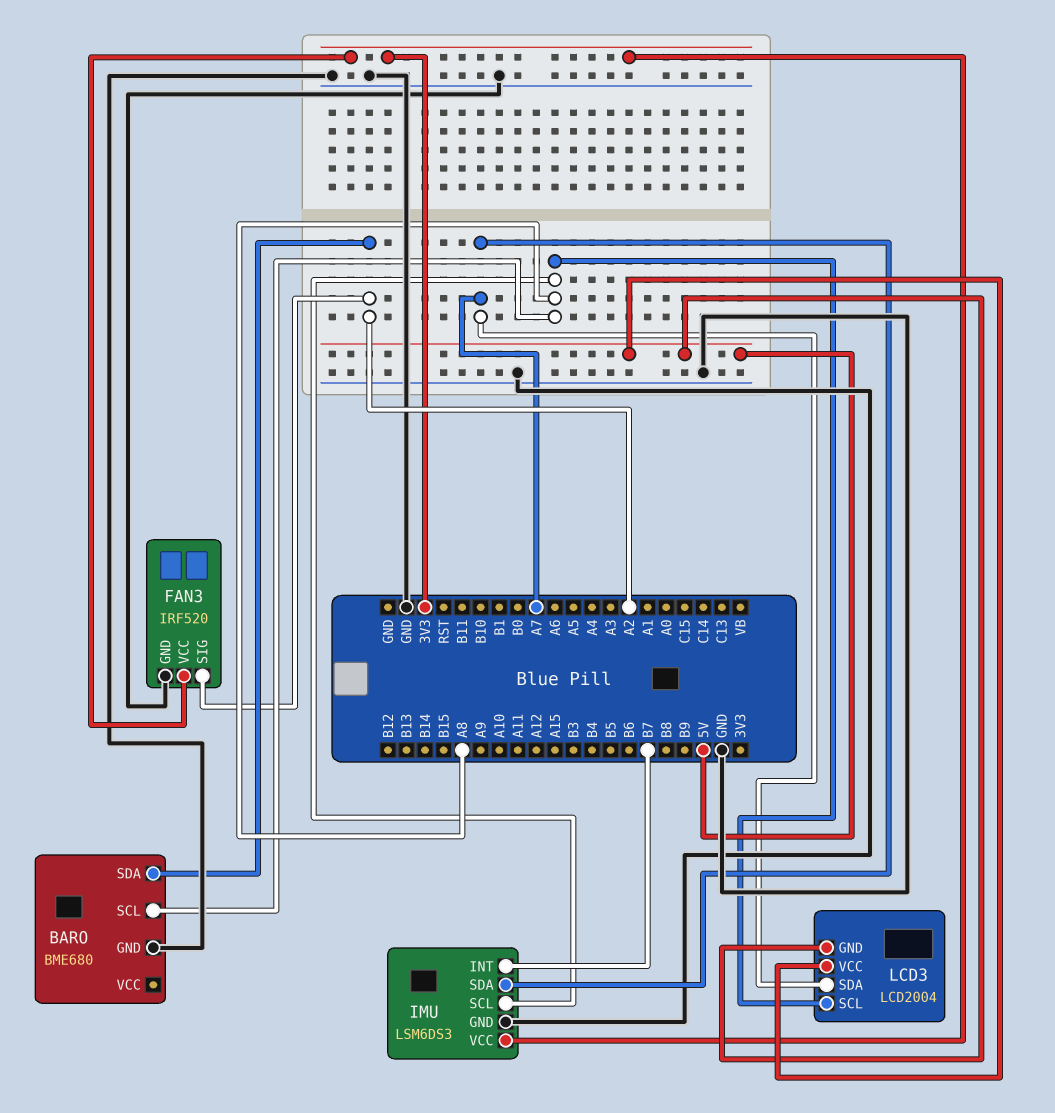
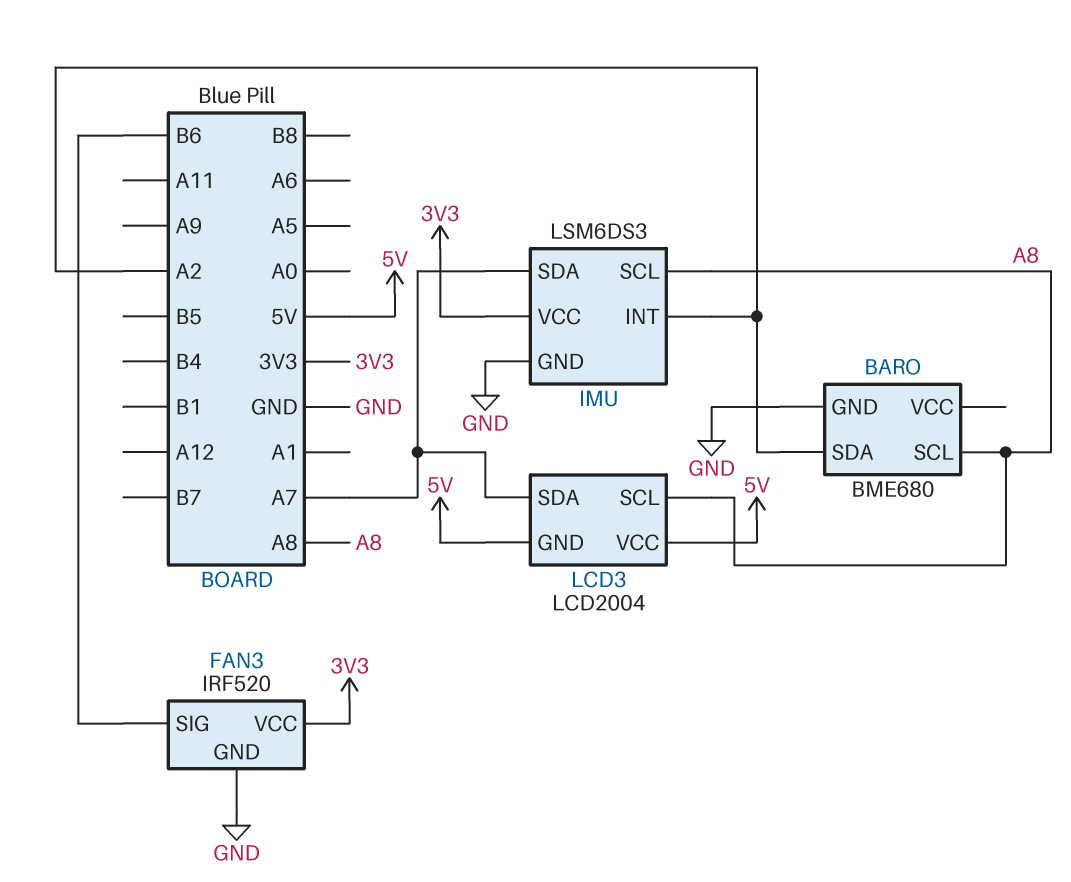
FAN3 pin SIG: A2 -> B6
IMU pin INT: B7 -> A2

